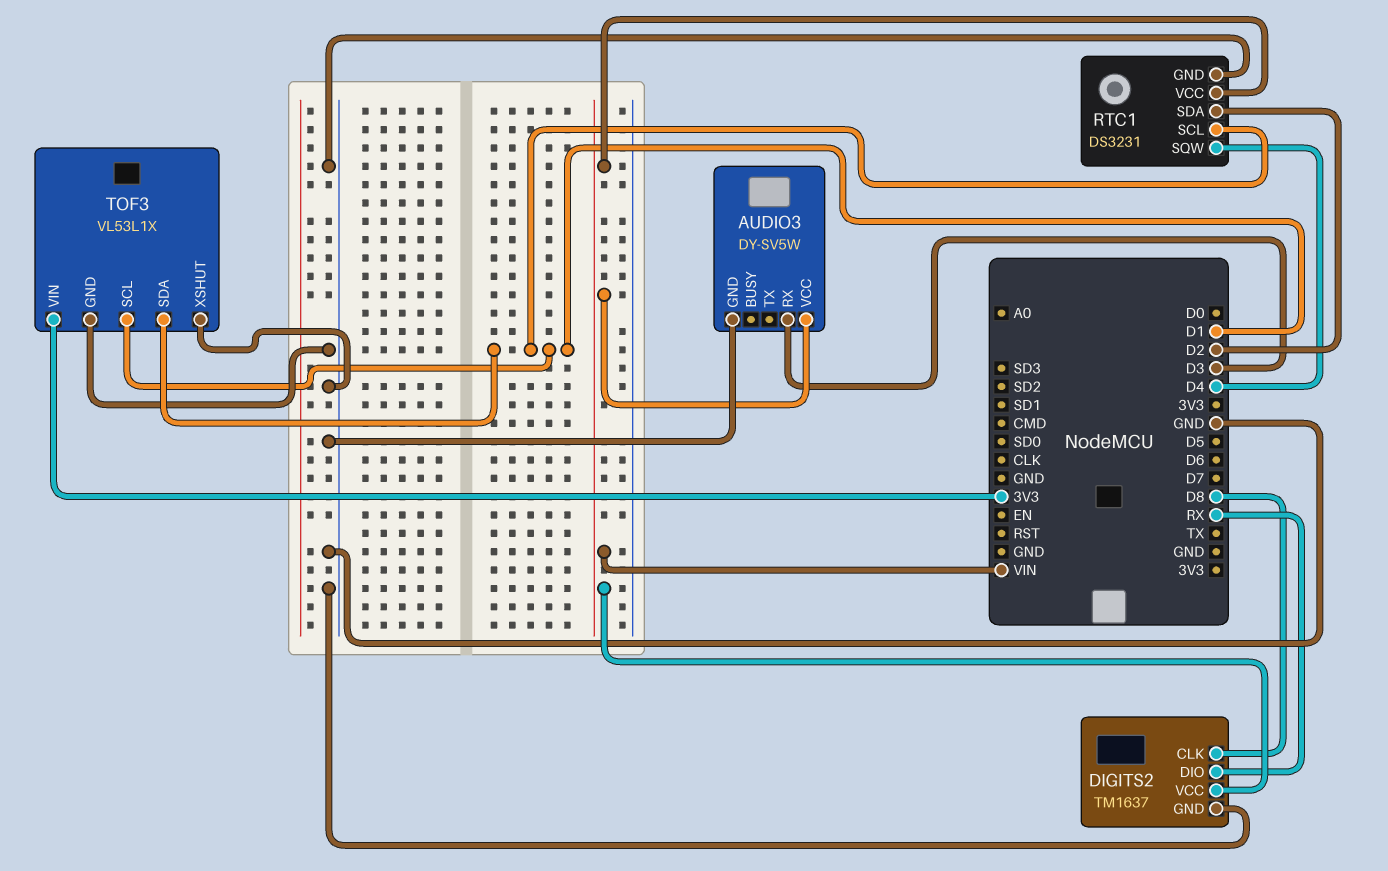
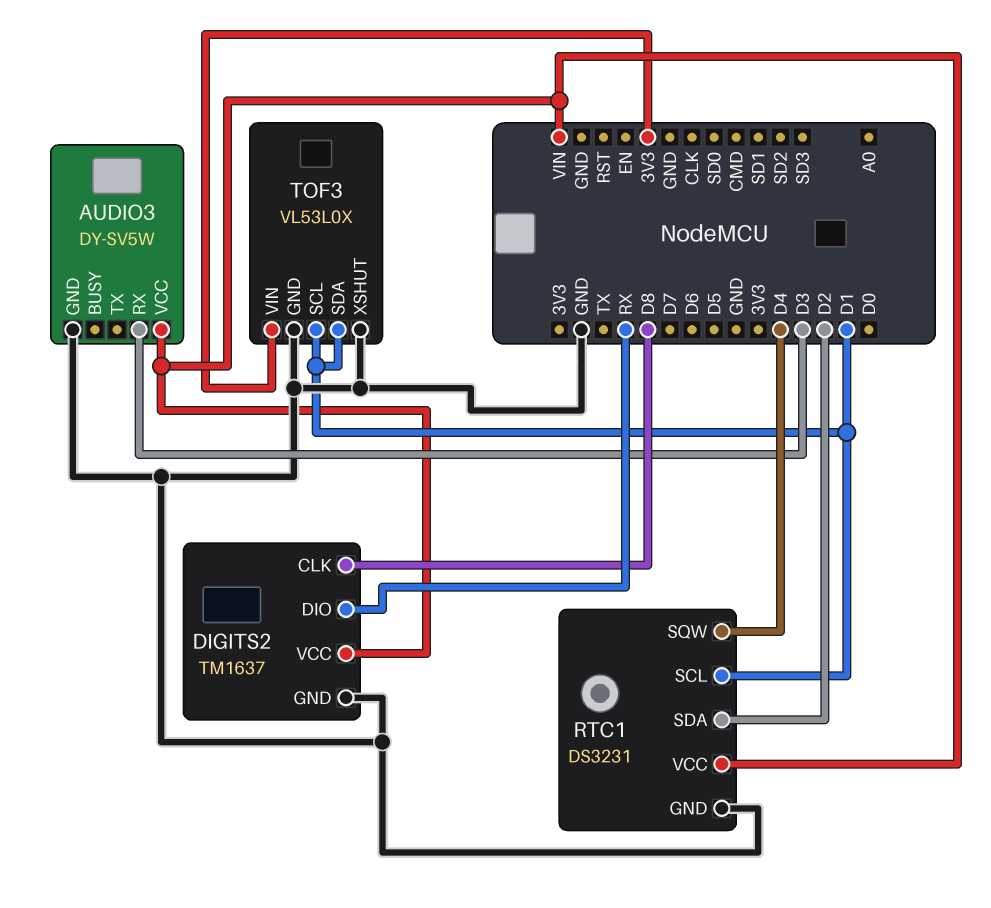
TOF3: VL53L1X -> VL53L0X

